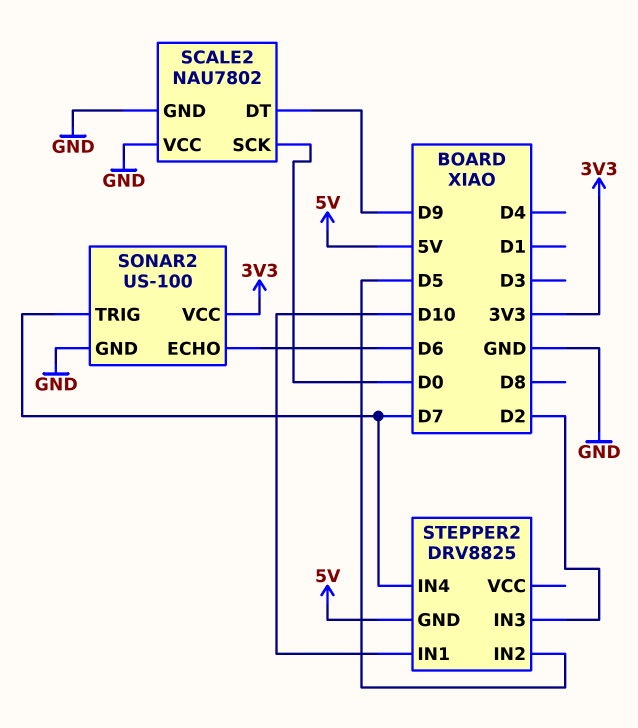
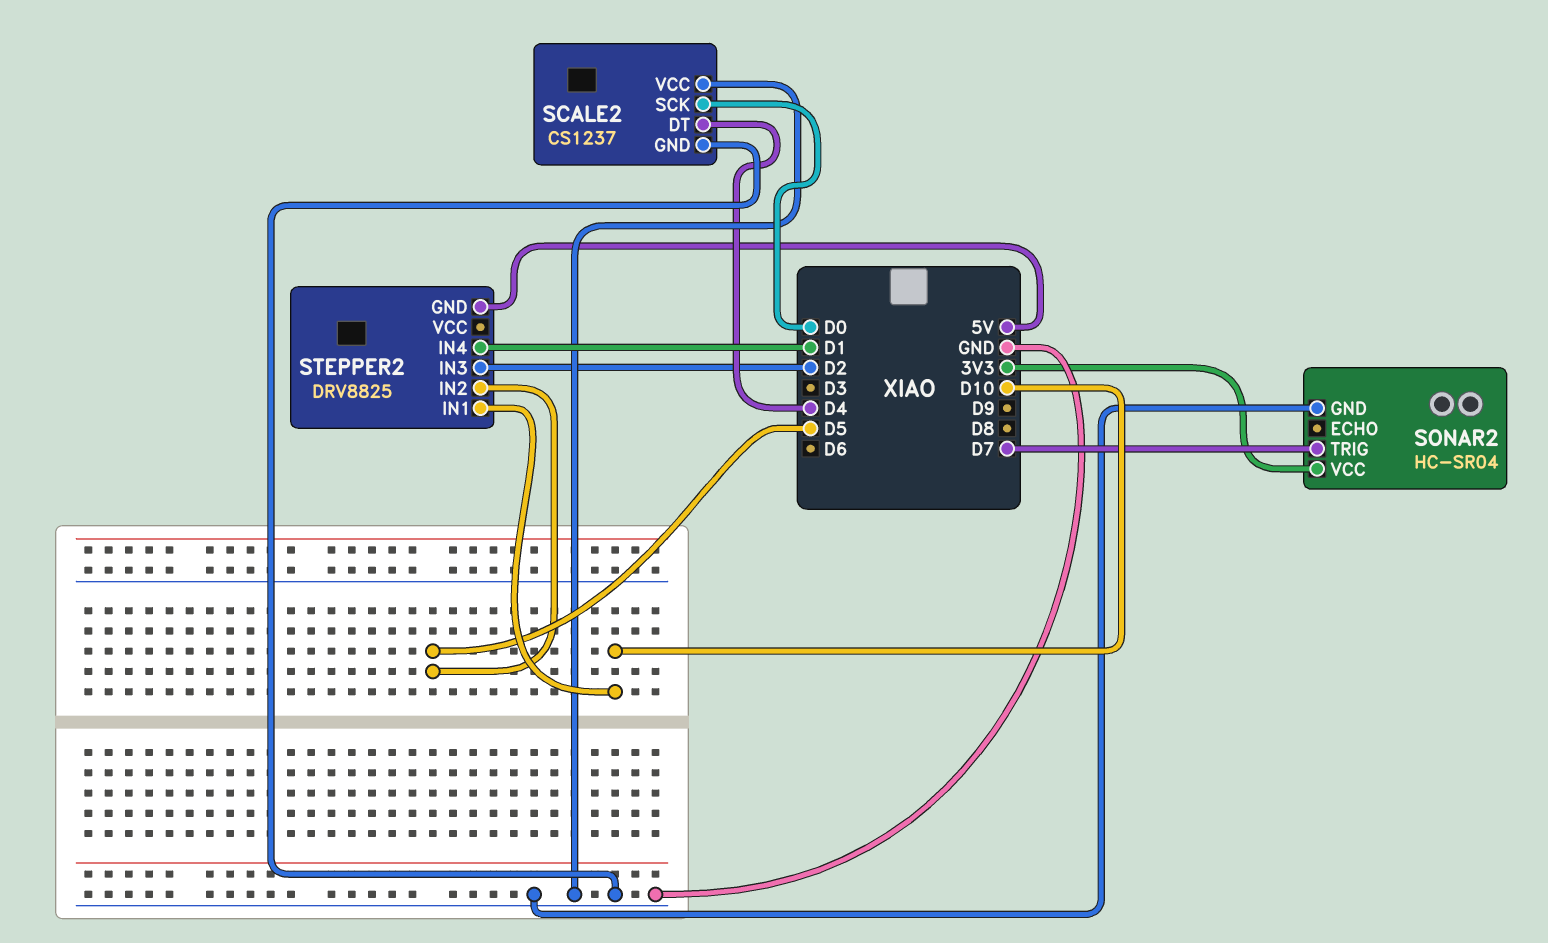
SCALE2: NAU7802 -> CS1237
SCALE2 pin DT: D9 -> D4
SONAR2: US-100 -> HC-SR04
SONAR2 pin ECHO: D6 -> none
STEPPER2 pin IN4: D7 -> D1

